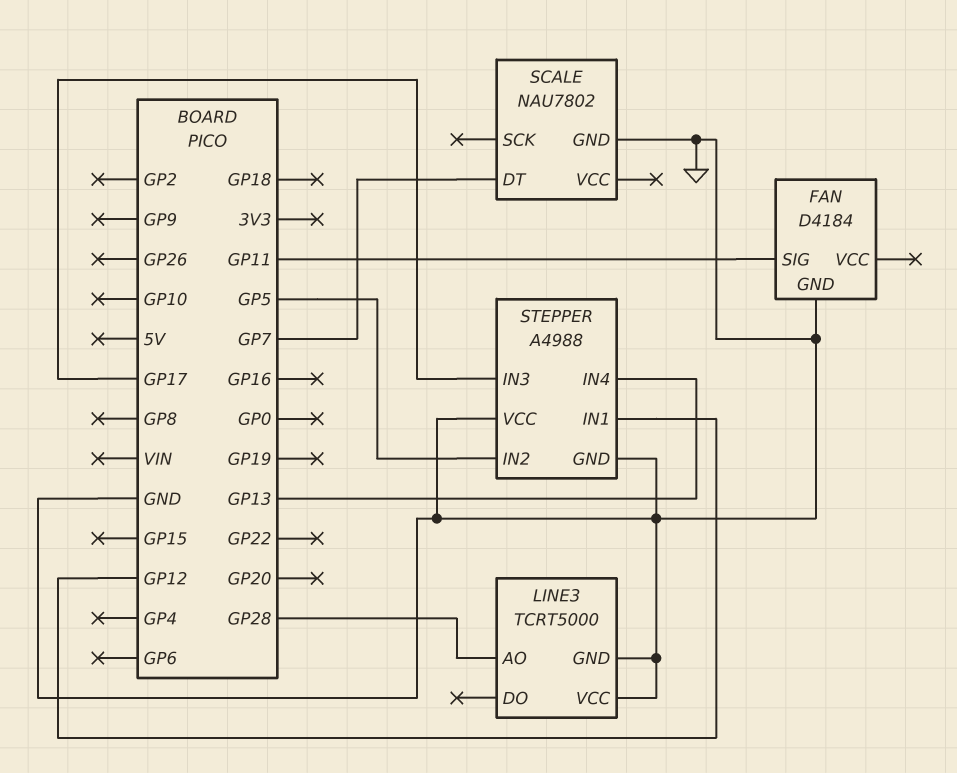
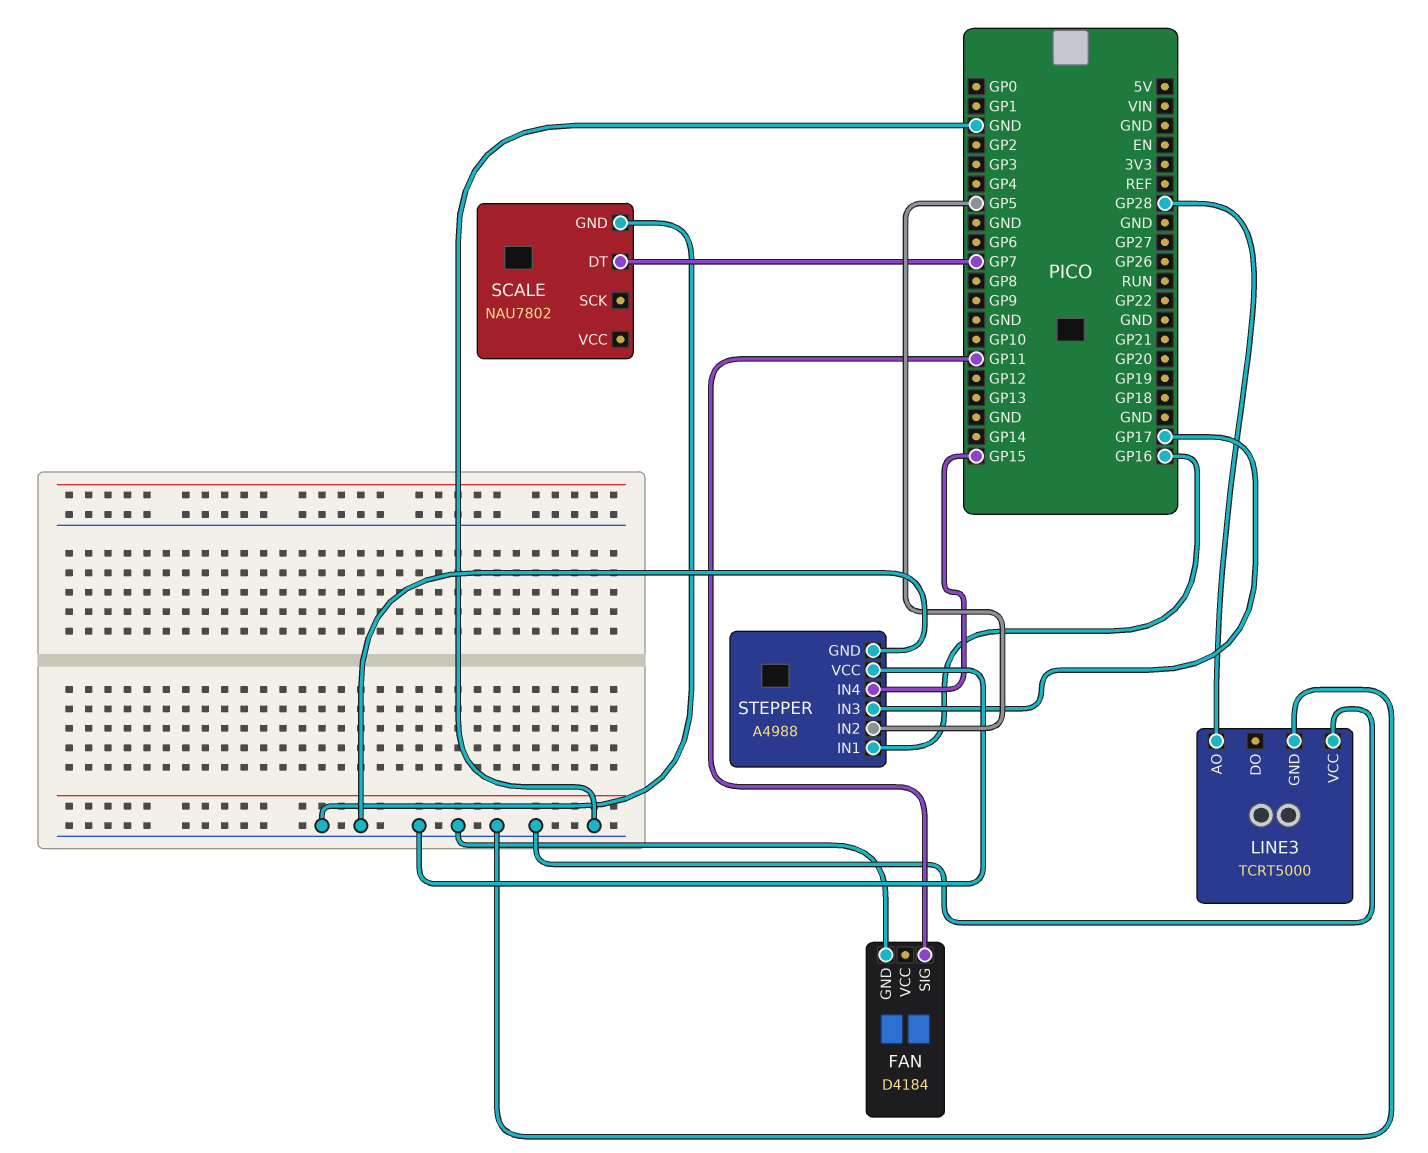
STEPPER pin IN1: GP12 -> GP16
STEPPER pin IN4: GP13 -> GP15

